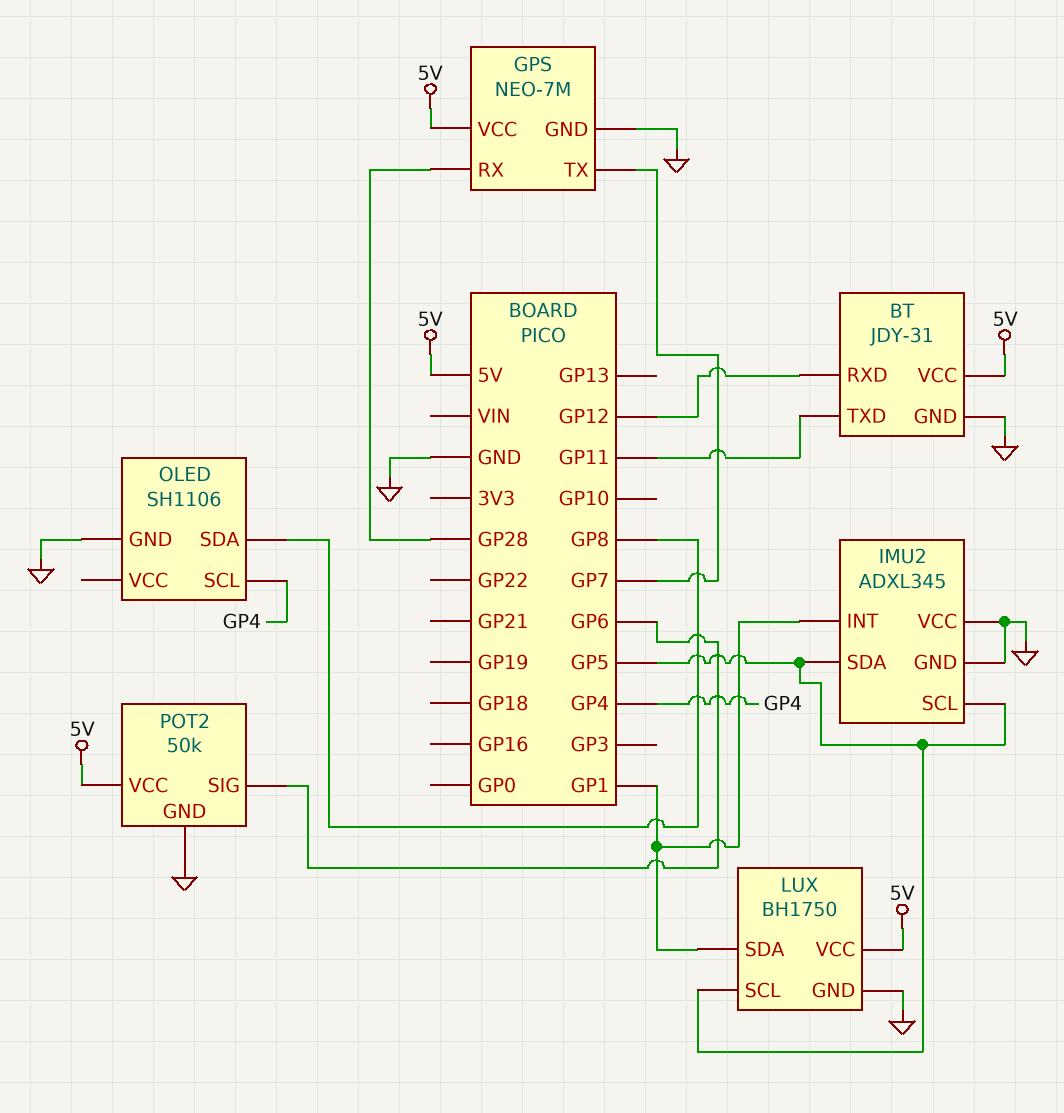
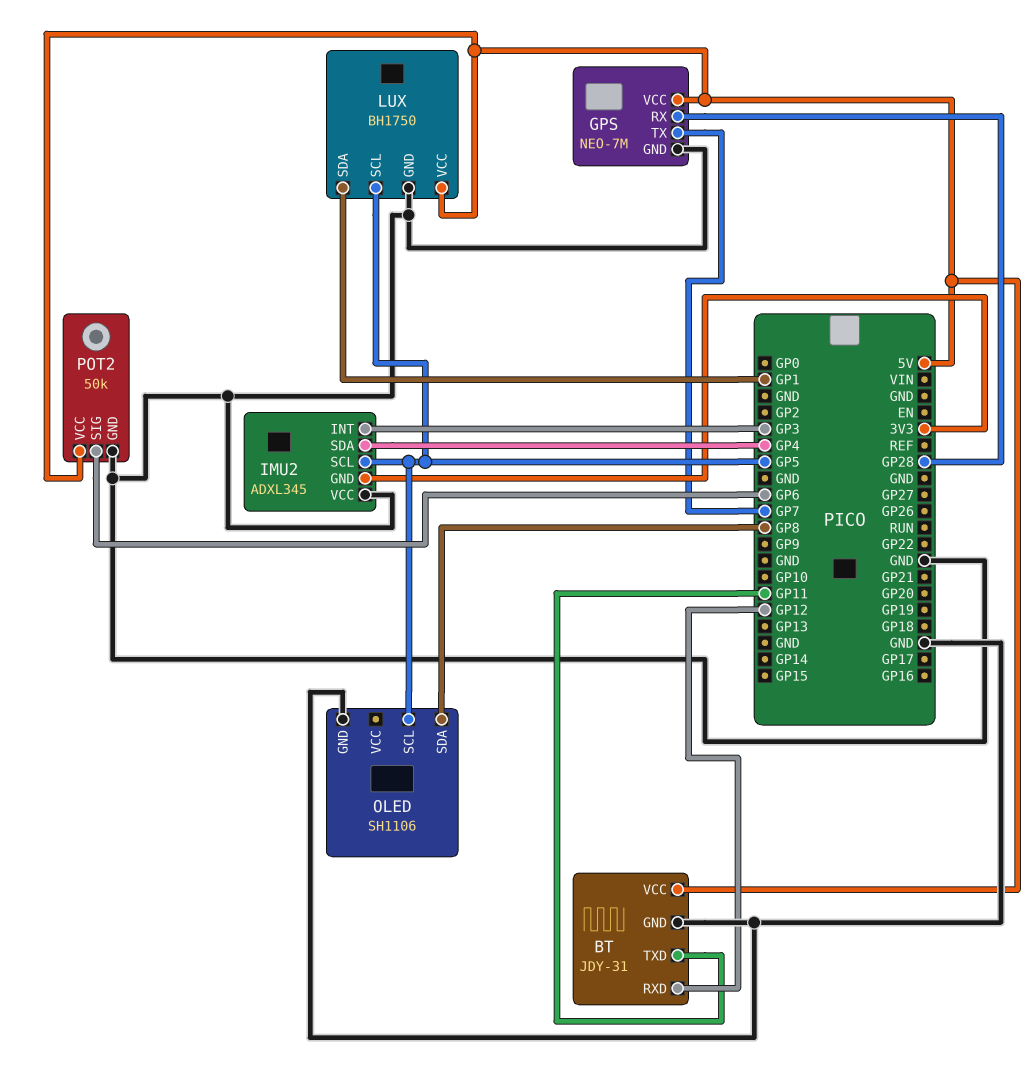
IMU2 pin GND: GND -> 3V3
IMU2 pin INT: GP1 -> GP3
IMU2 pin SDA: GP5 -> GP4
OLED pin SCL: GP4 -> GP5

